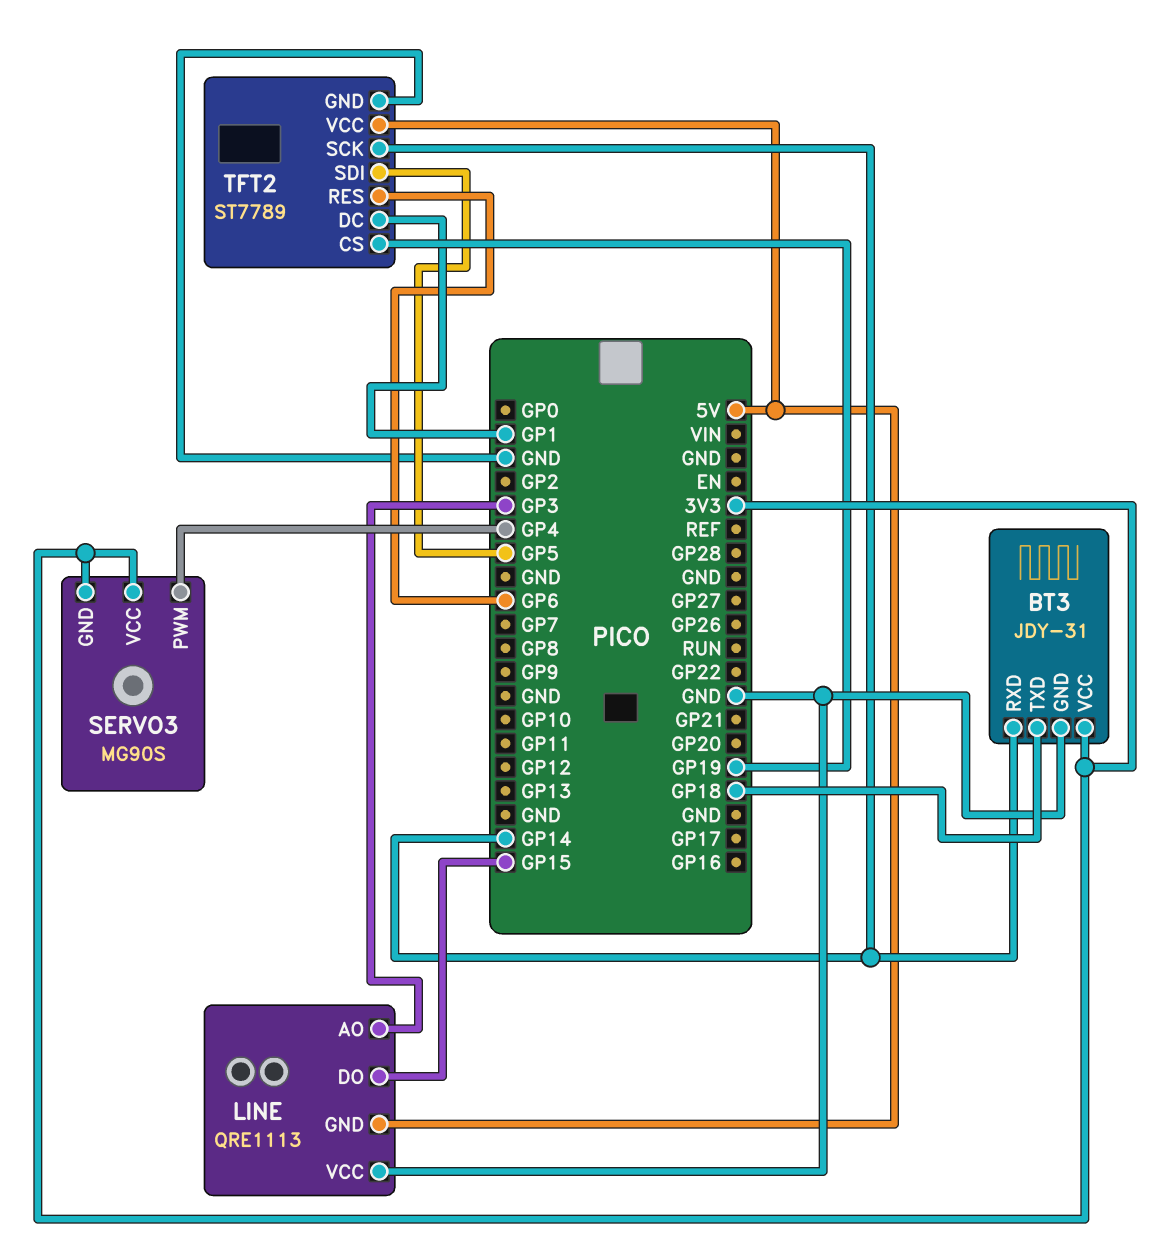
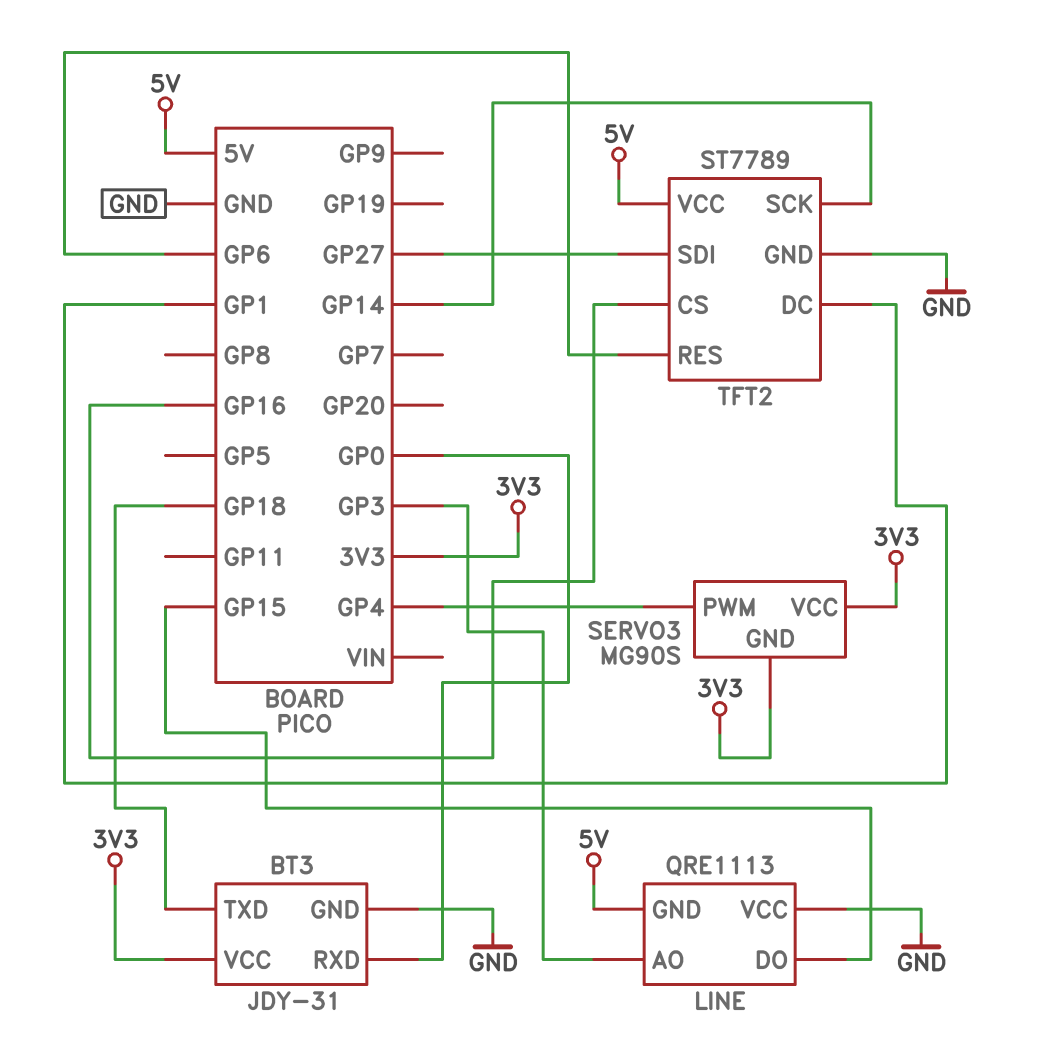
BT3 pin RXD: GP14 -> GP0
TFT2 pin CS: GP19 -> GP16
TFT2 pin SDI: GP5 -> GP27

